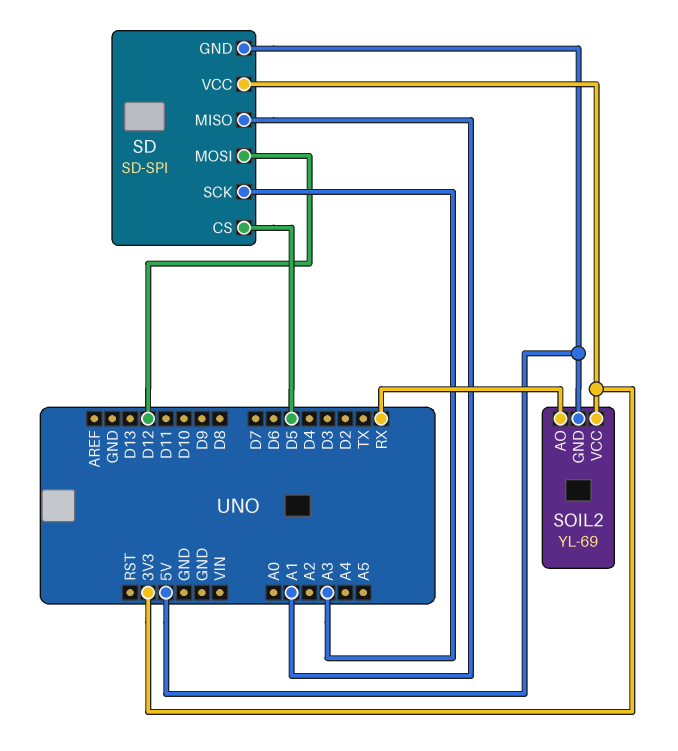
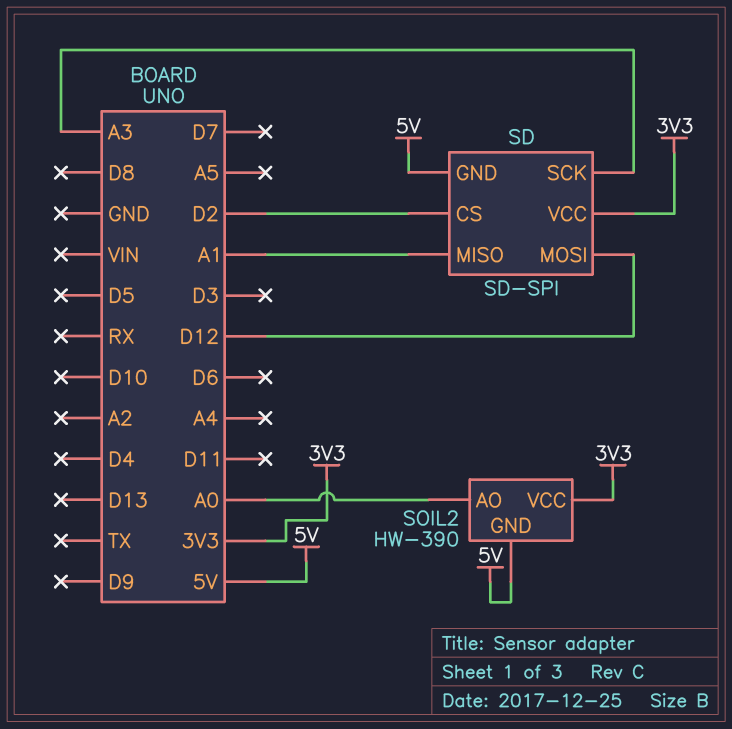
SD pin CS: D5 -> D2
SOIL2: YL-69 -> HW-390
SOIL2 pin AO: RX -> A0

